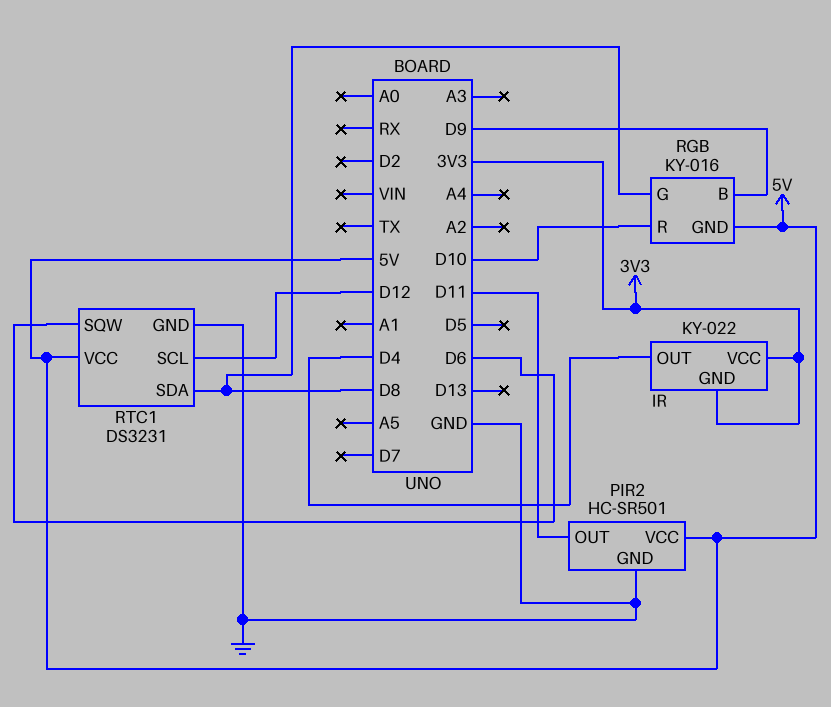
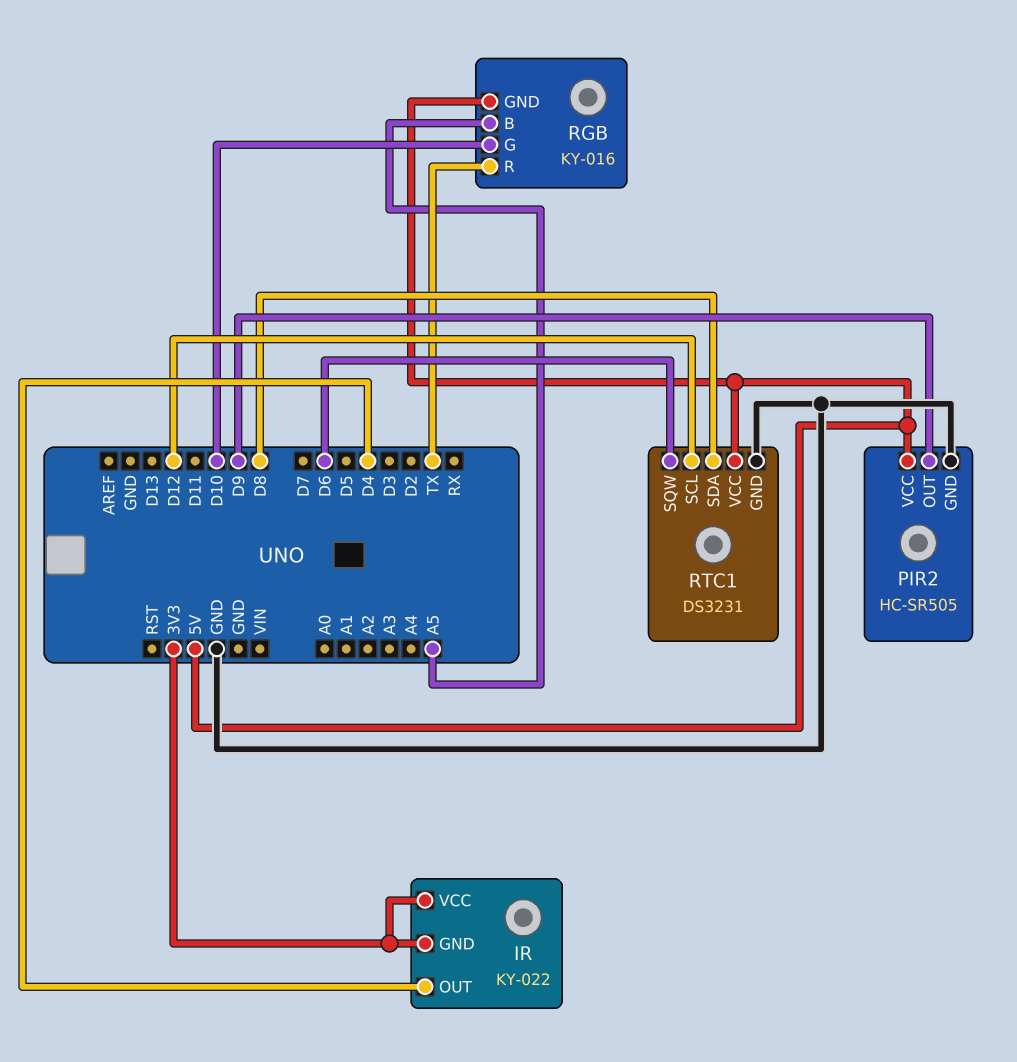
PIR2: HC-SR501 -> HC-SR505
PIR2 pin OUT: D11 -> D9
RGB pin B: D9 -> A5
RGB pin G: D8 -> D10
RGB pin R: D10 -> TX

